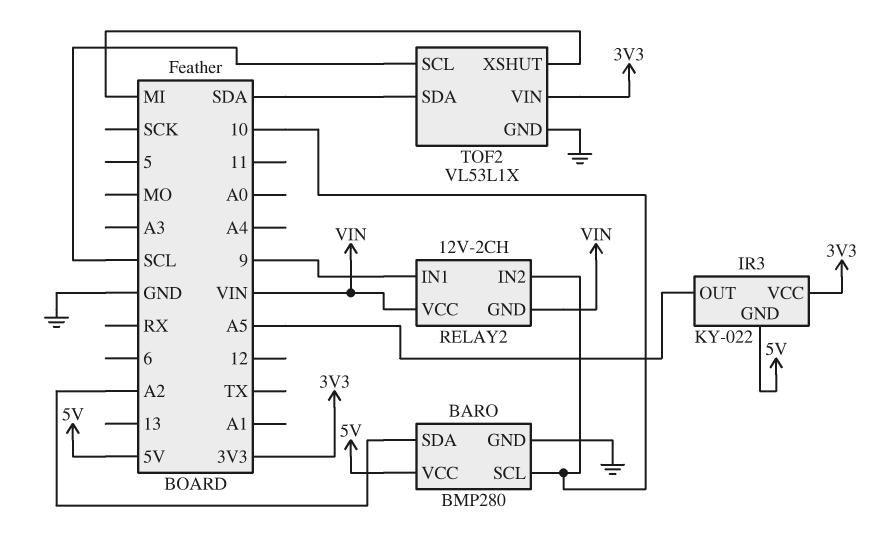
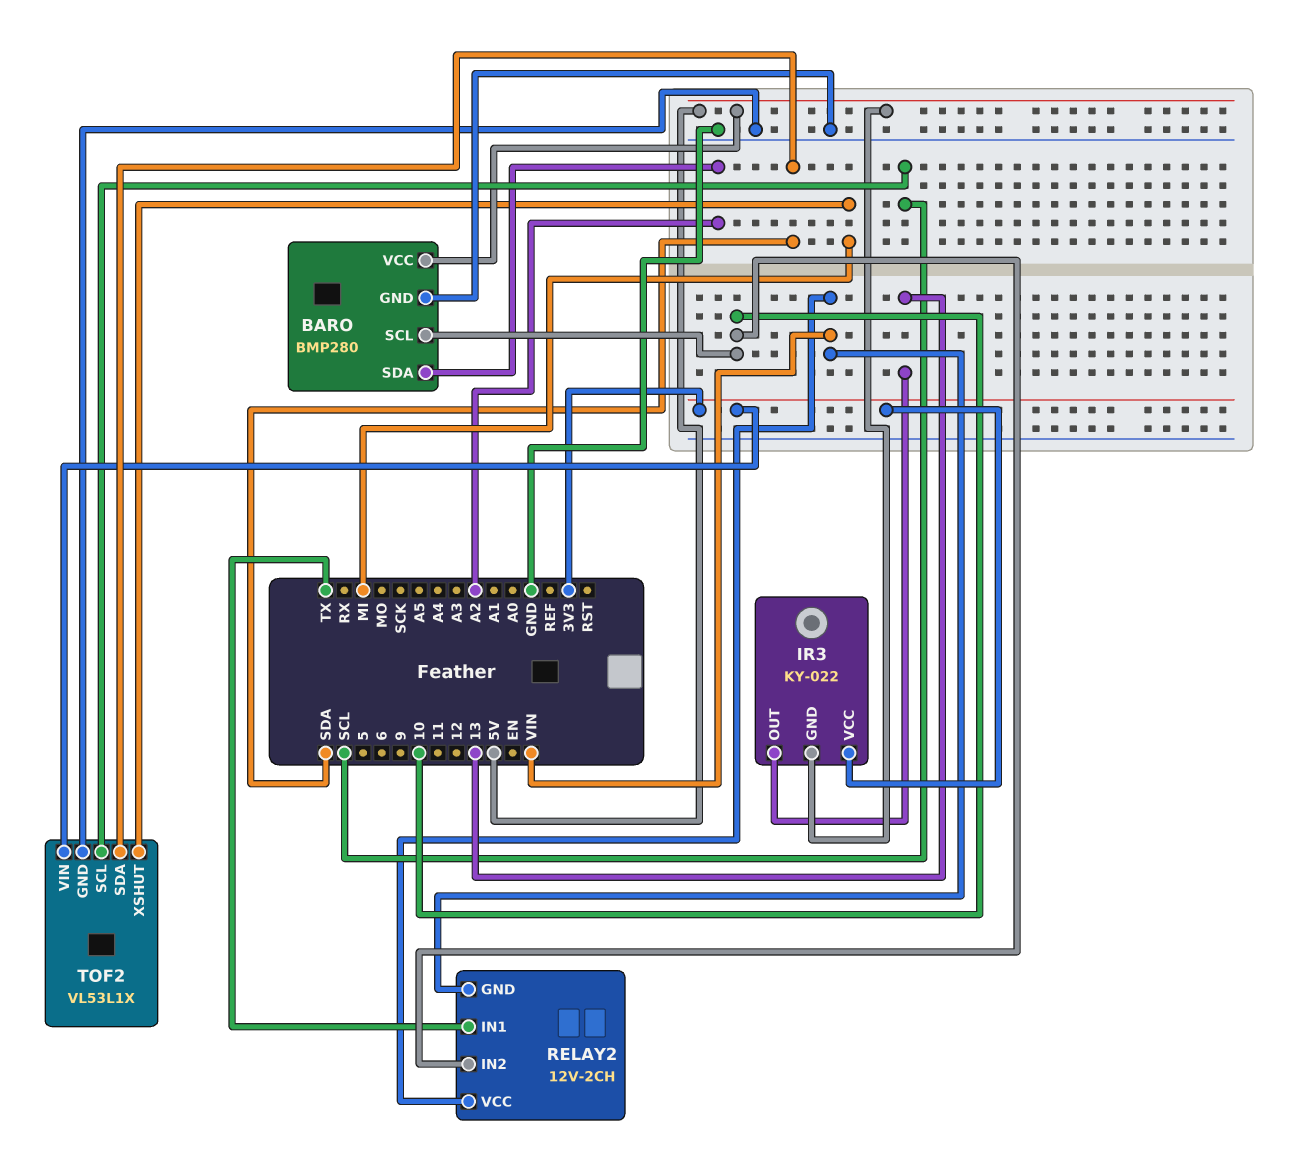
IR3 pin OUT: A5 -> 13
RELAY2 pin IN1: 9 -> TX

